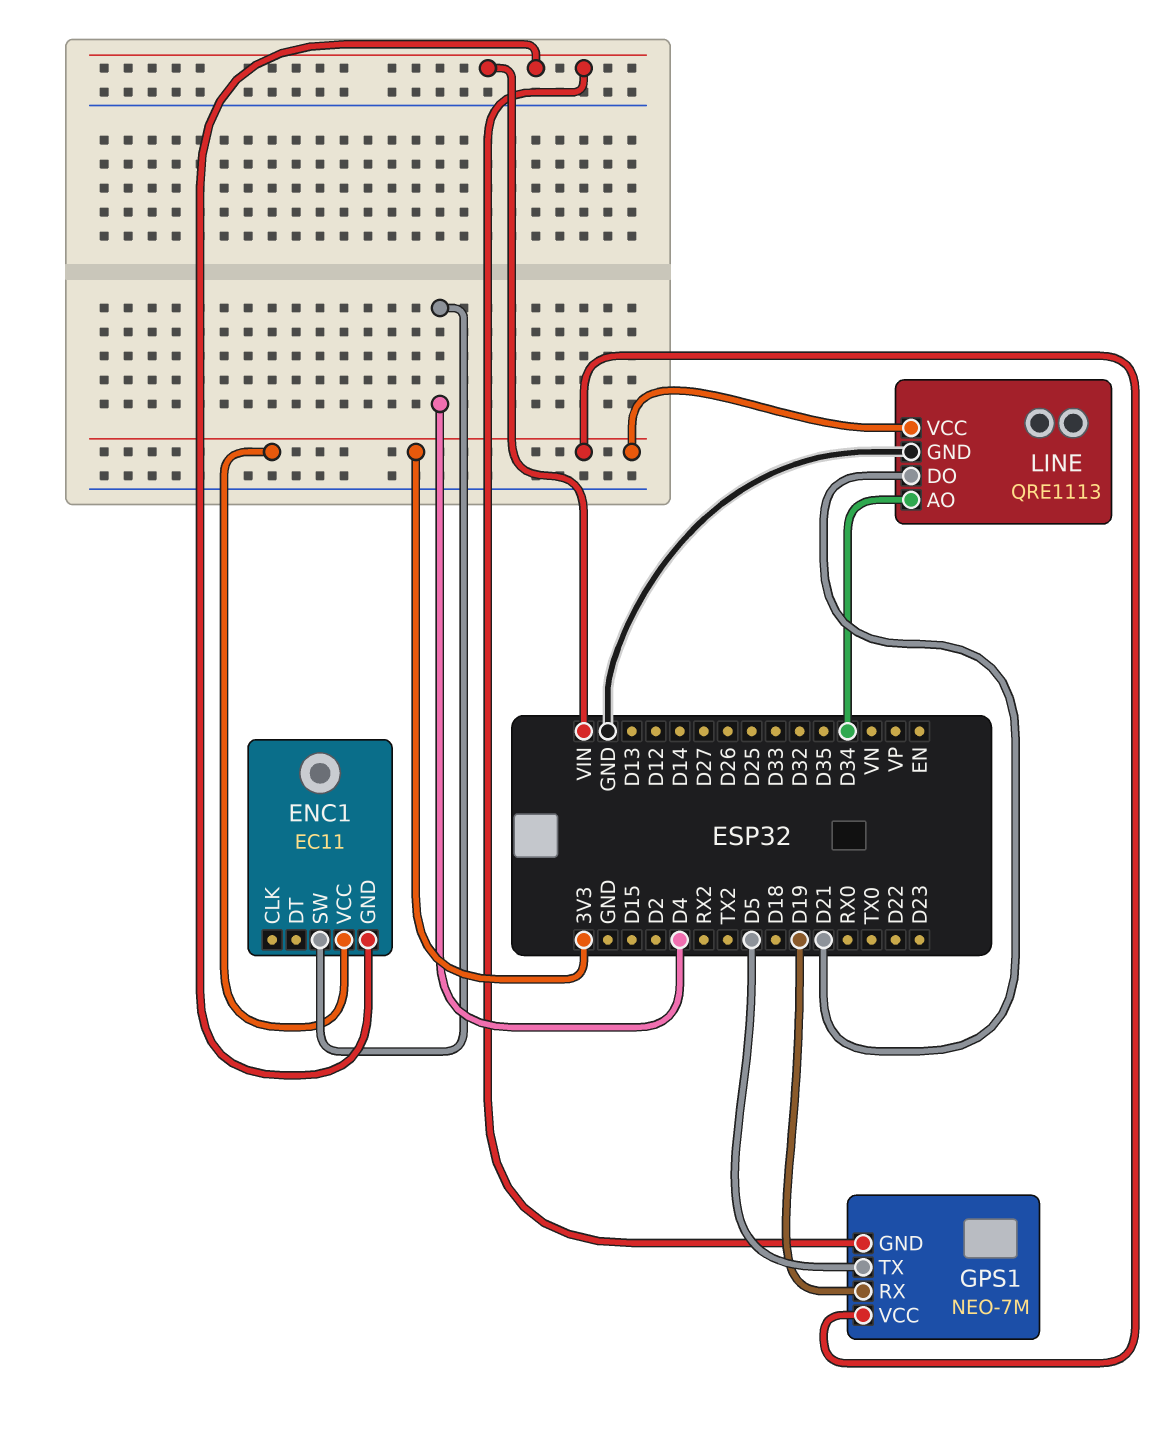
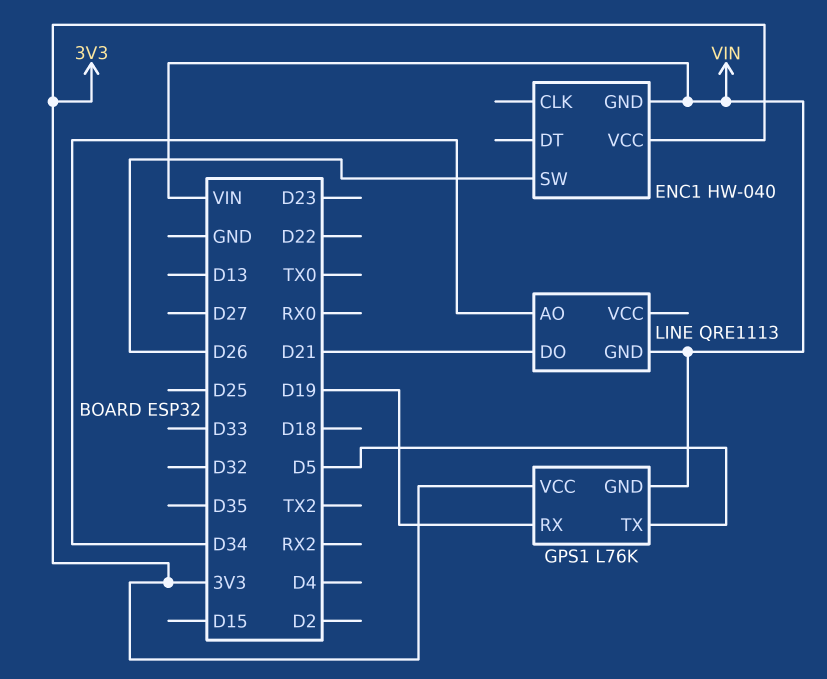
ENC1: EC11 -> HW-040
ENC1 pin SW: D4 -> D26
GPS1: NEO-7M -> L76K
LINE pin GND: GND -> VIN
LINE pin VCC: 3V3 -> none

